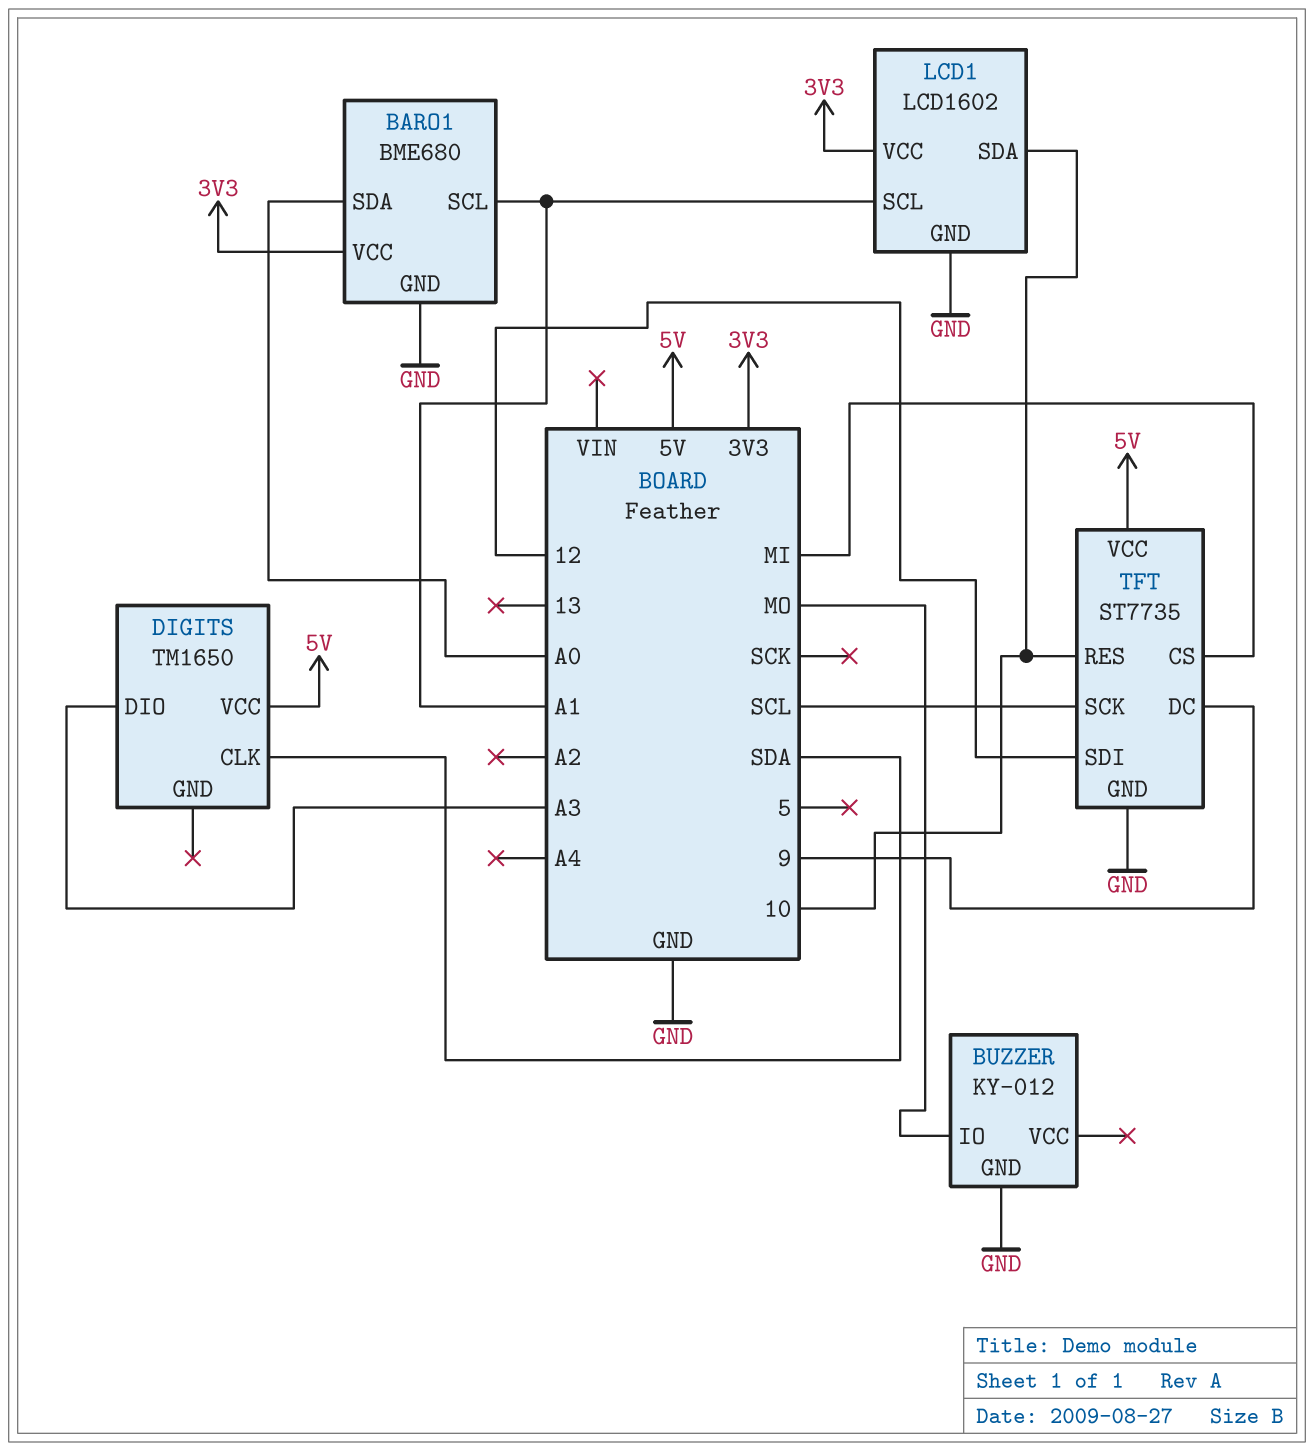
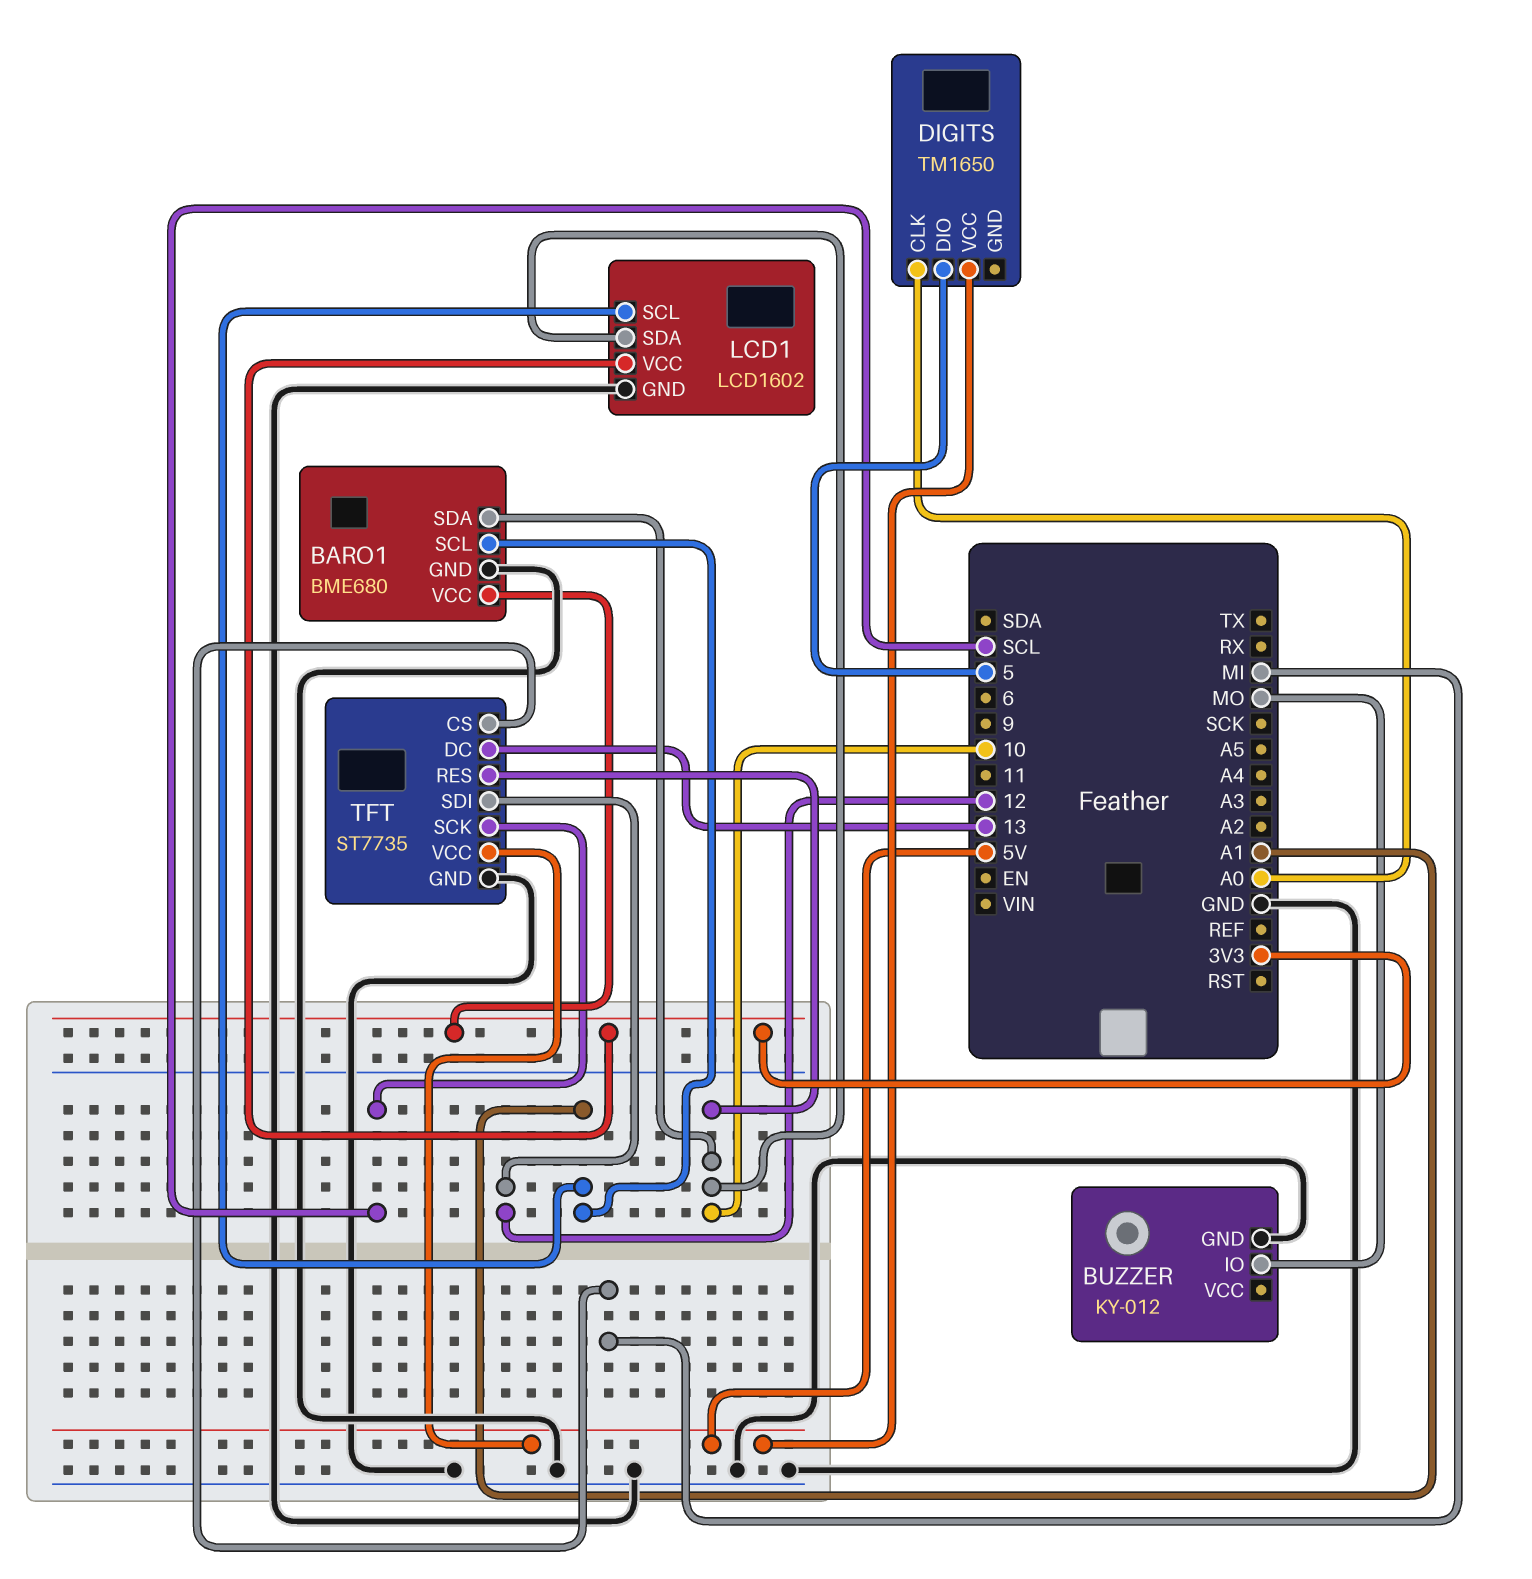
BARO1 pin SDA: A0 -> 10
DIGITS pin CLK: SDA -> A0
DIGITS pin DIO: A3 -> 5
TFT pin DC: 9 -> 13

